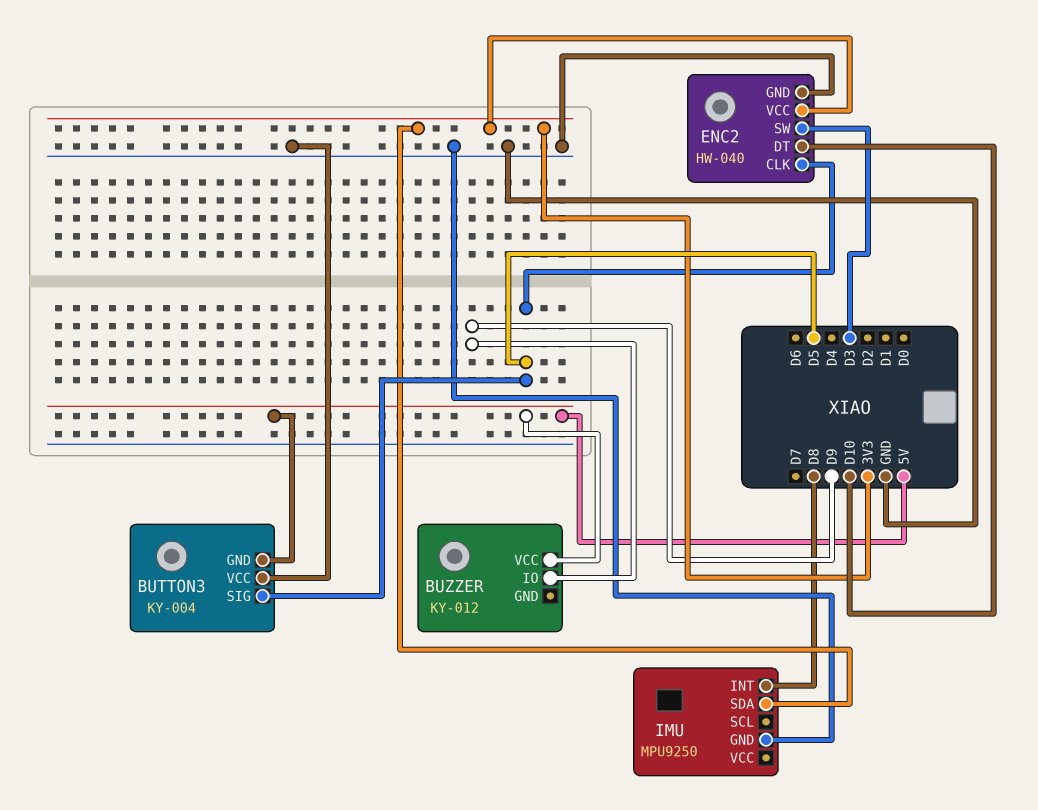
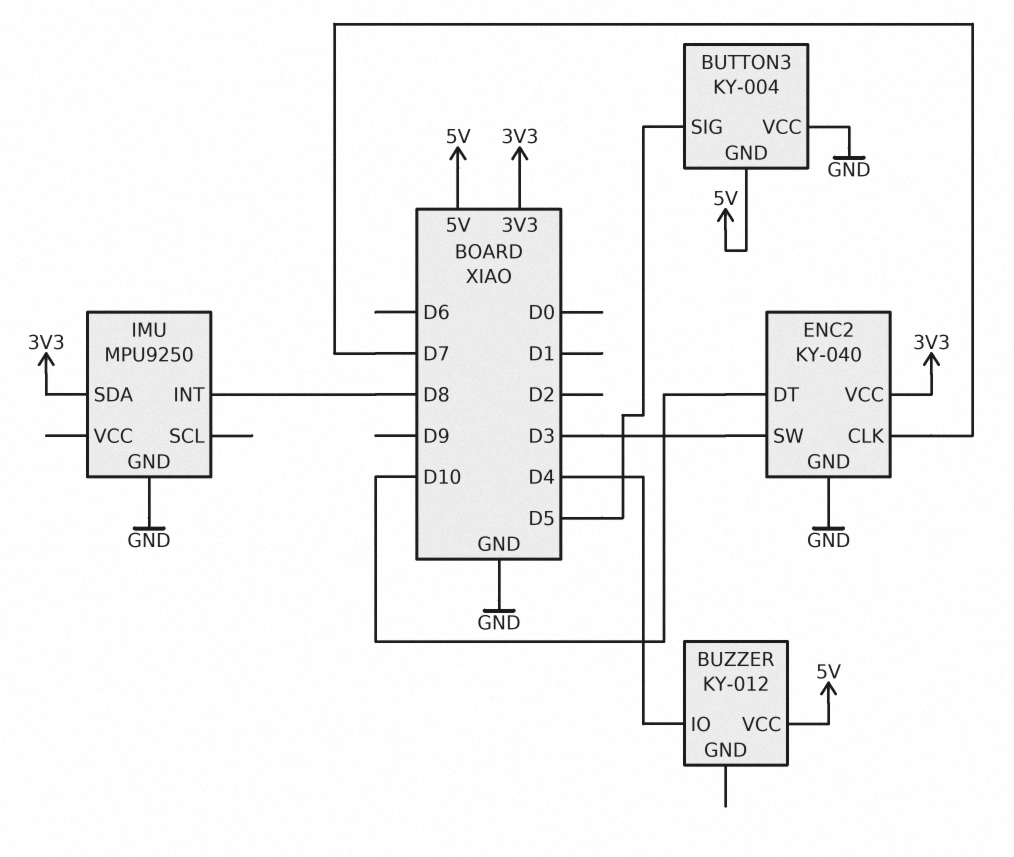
BUZZER pin IO: D9 -> D4
ENC2: HW-040 -> KY-040
ENC2 pin CLK: D5 -> D7

